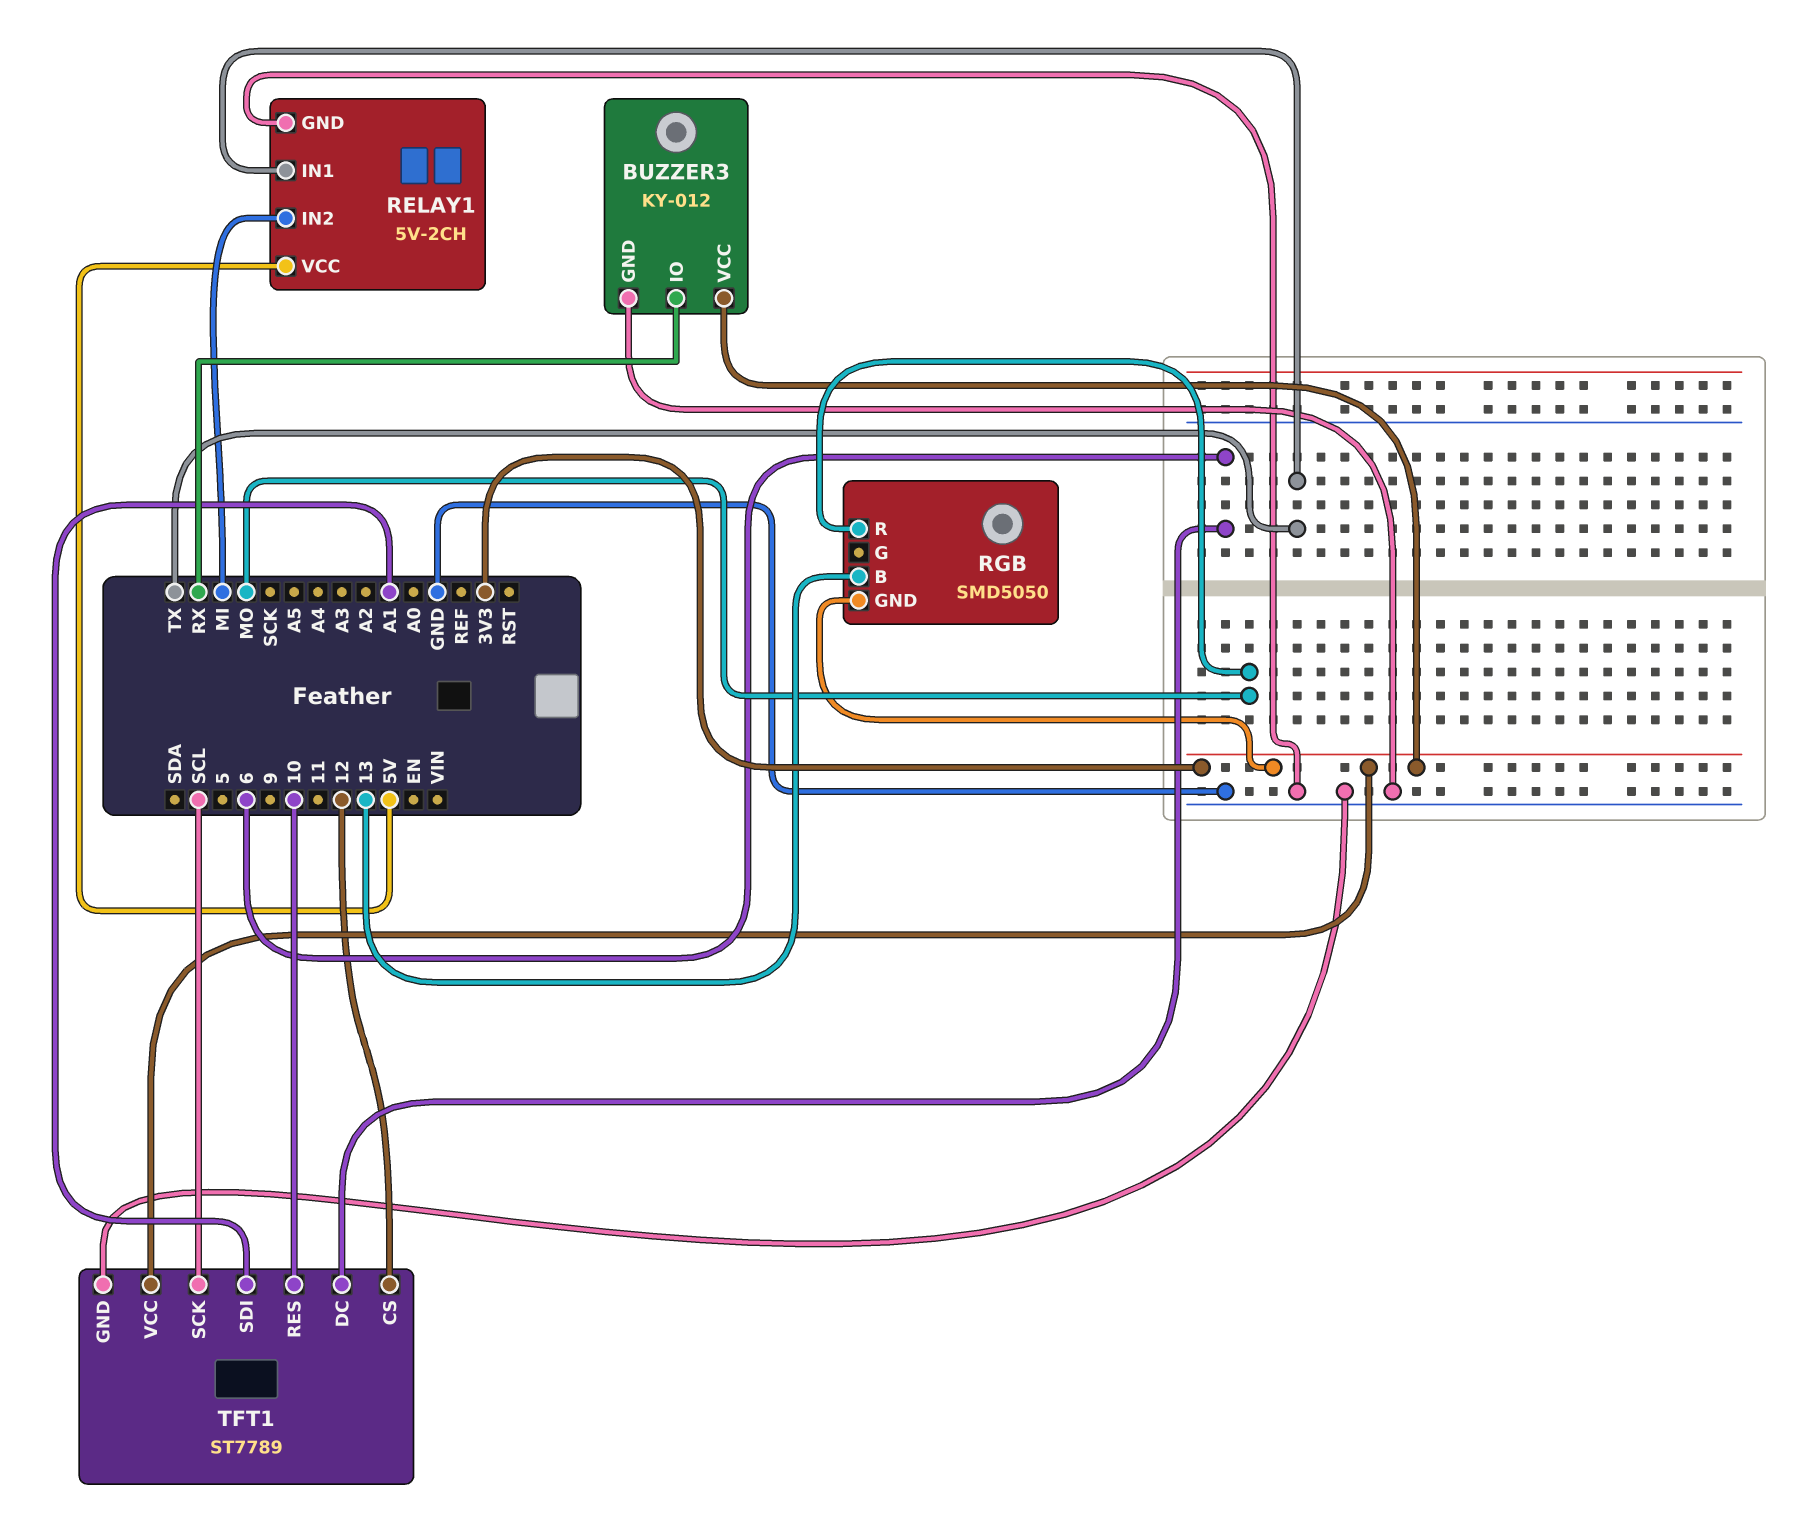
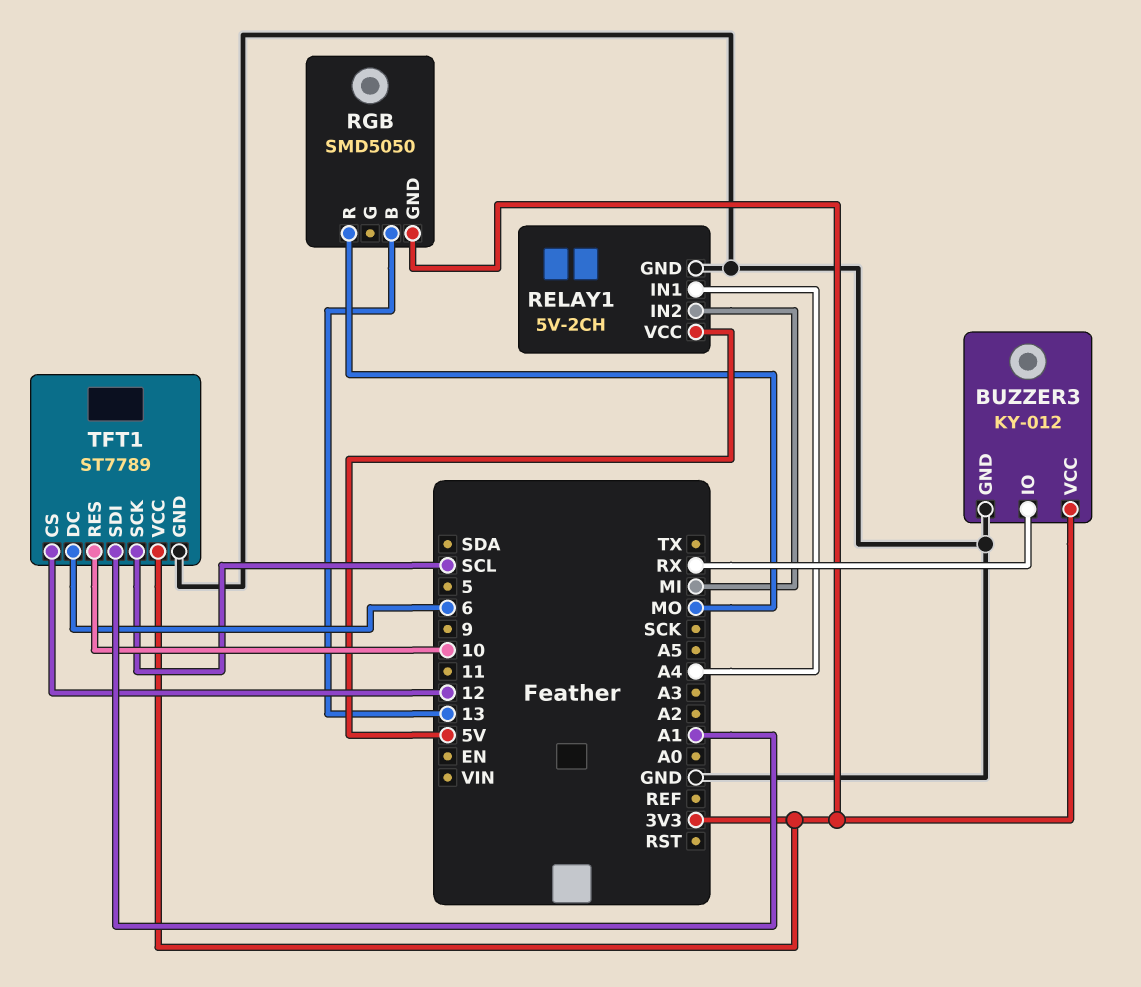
RELAY1 pin IN1: TX -> A4

